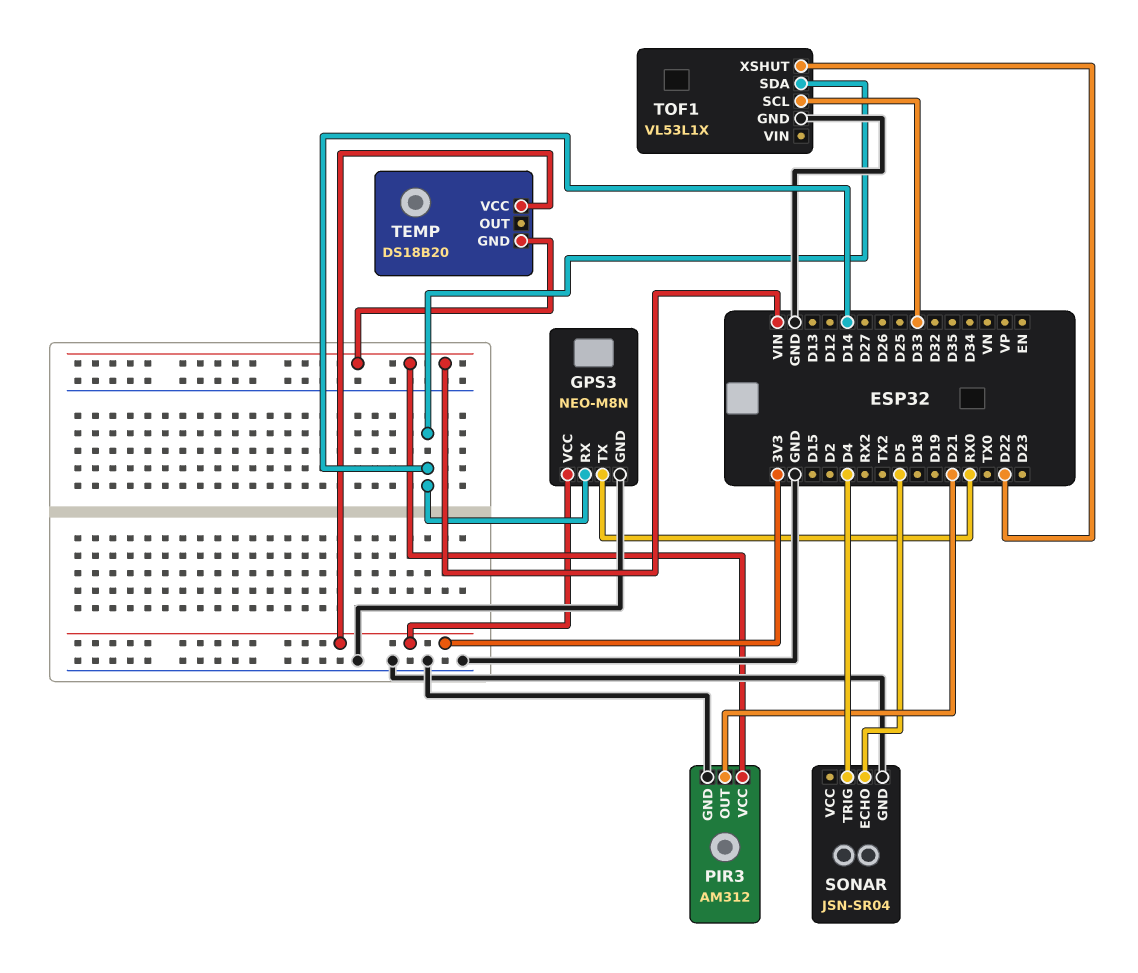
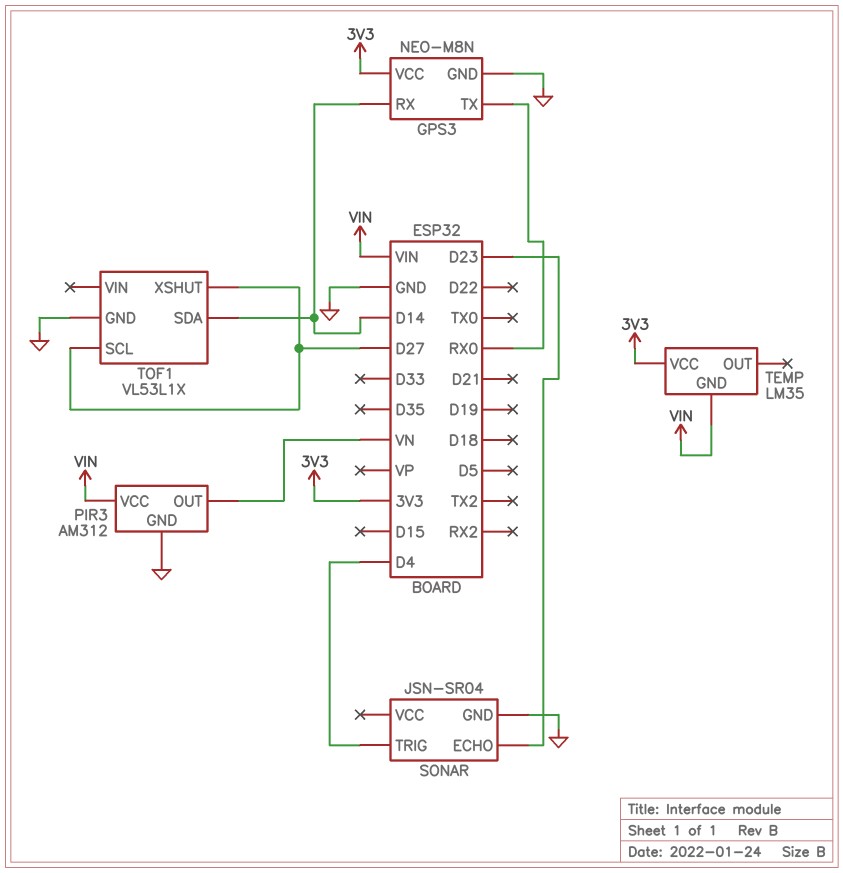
PIR3 pin OUT: D21 -> VN
SONAR pin ECHO: D5 -> D23
TEMP: DS18B20 -> LM35
TOF1 pin SCL: D33 -> D27
TOF1 pin XSHUT: D22 -> D27

